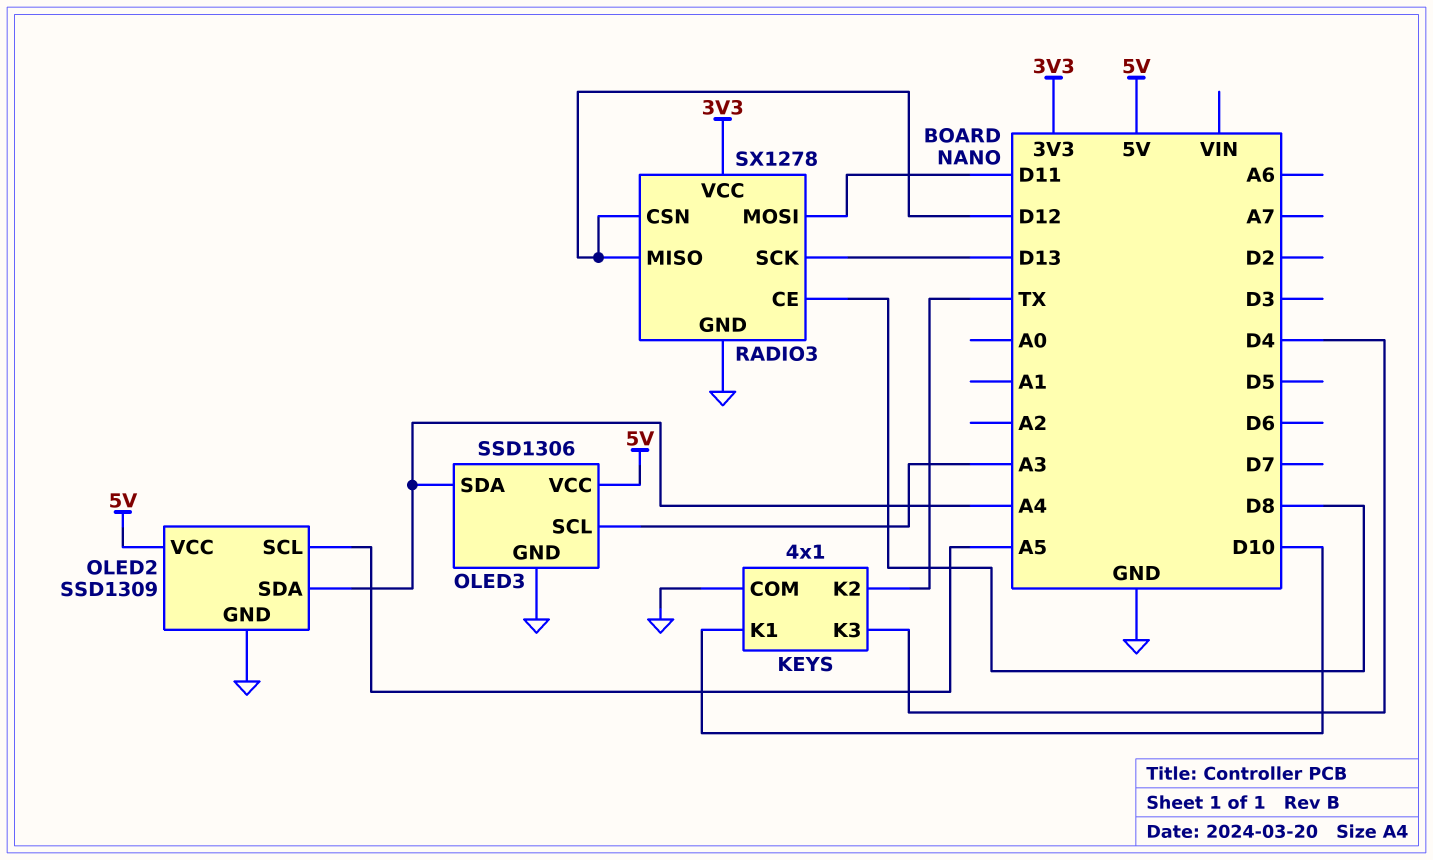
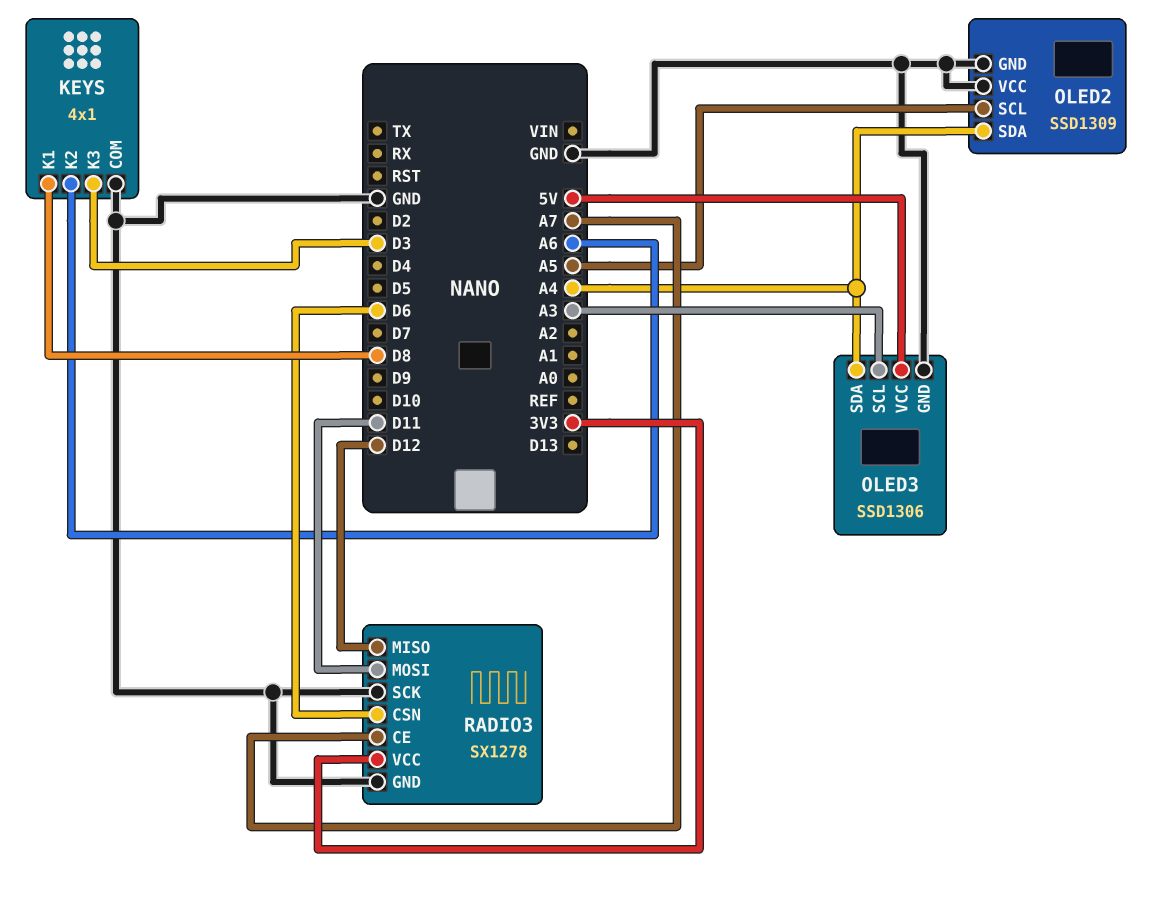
KEYS pin K1: D10 -> D8
KEYS pin K2: TX -> A6
KEYS pin K3: D4 -> D3
OLED2 pin VCC: 5V -> GND
RADIO3 pin CE: D8 -> A7
RADIO3 pin CSN: D12 -> D6
RADIO3 pin SCK: D13 -> GND

